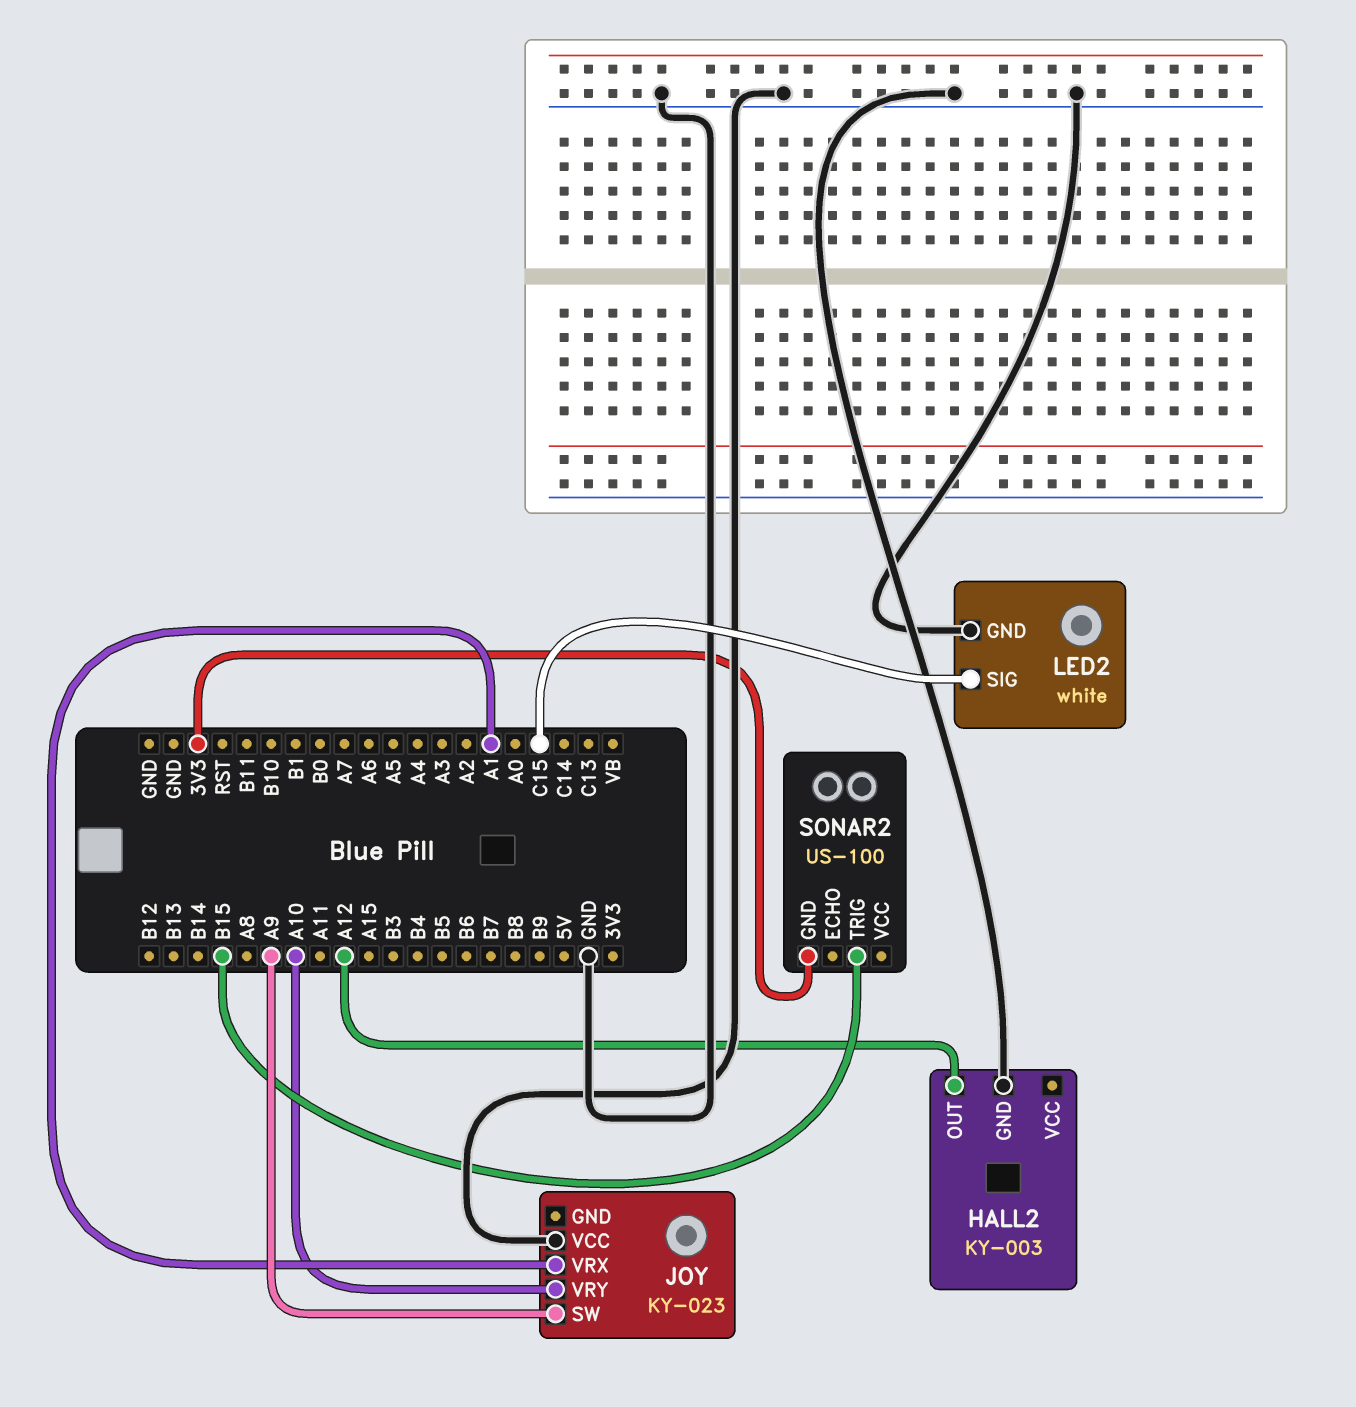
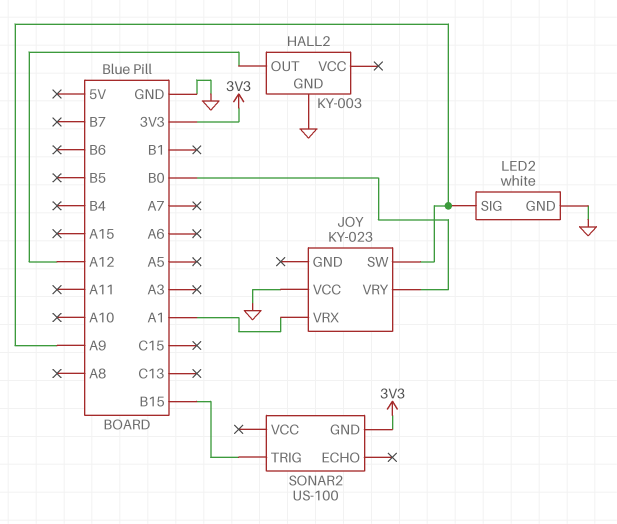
JOY pin VRY: A10 -> B0
LED2 pin SIG: C15 -> A9

